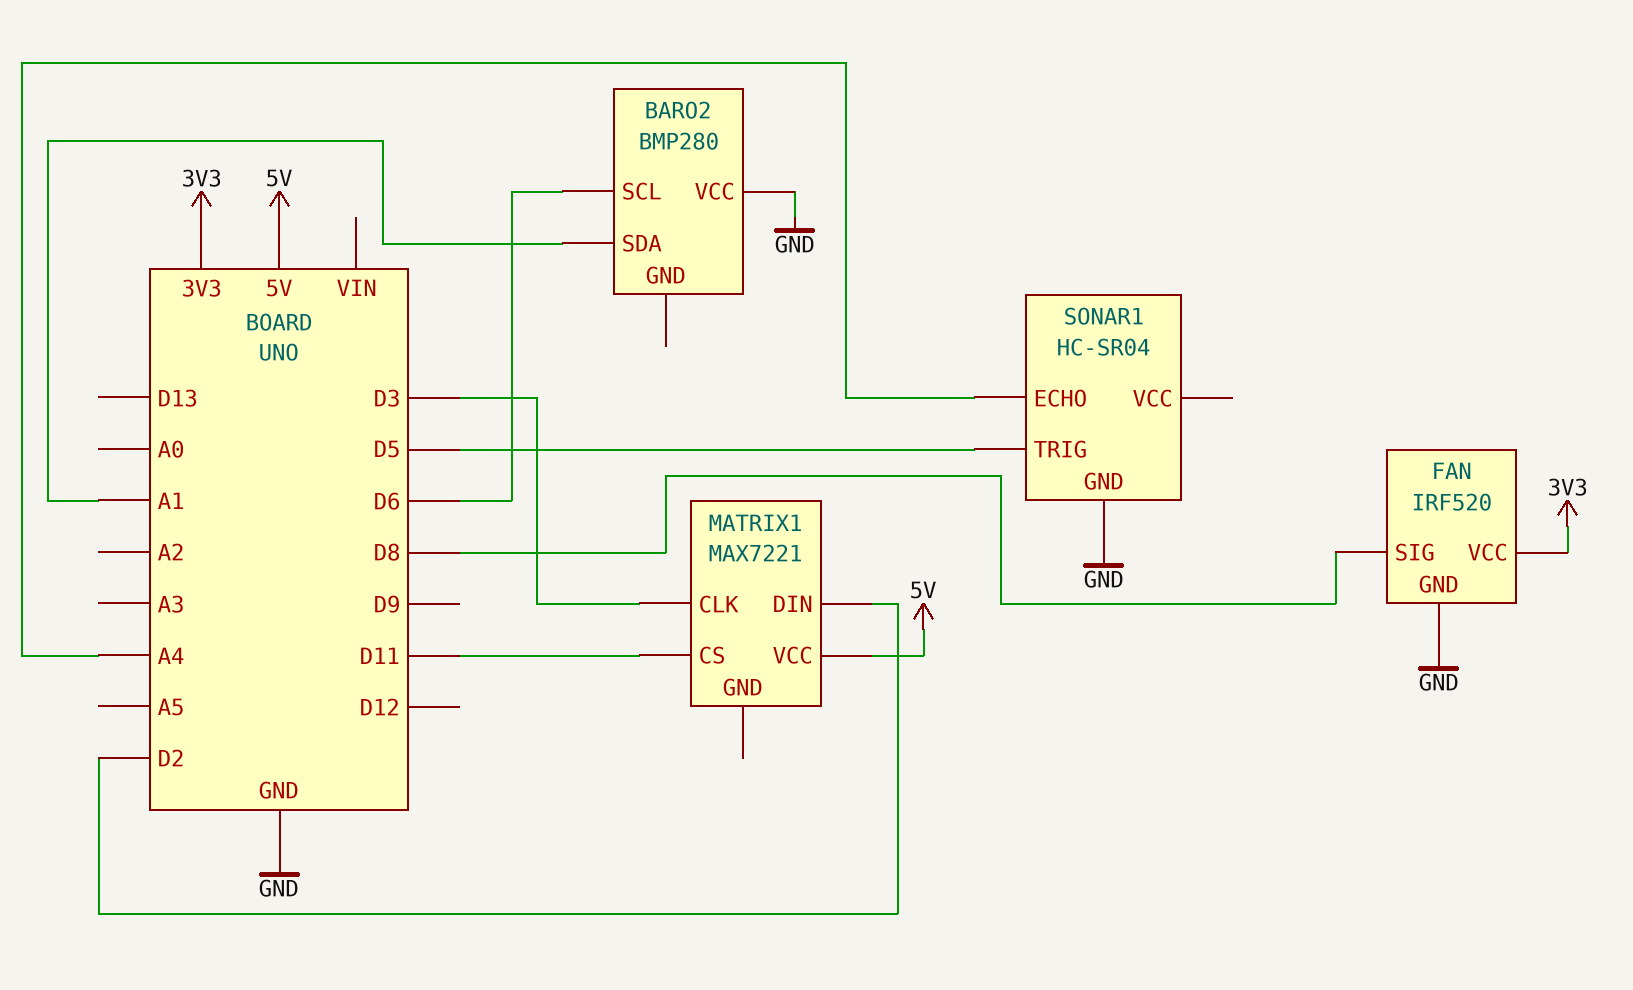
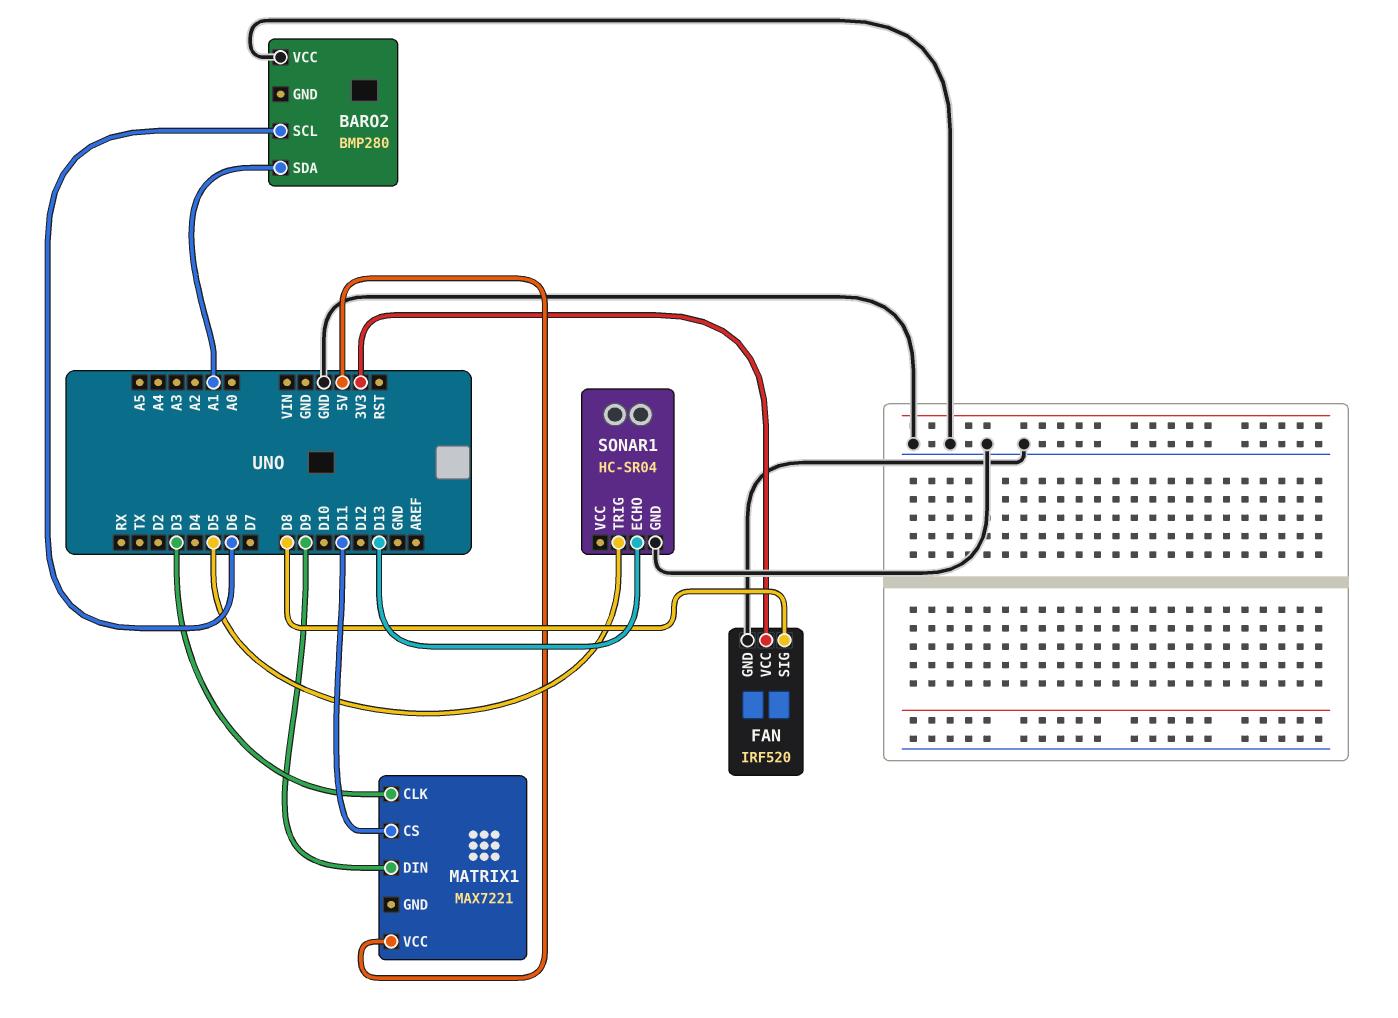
MATRIX1 pin DIN: D2 -> D9
SONAR1 pin ECHO: A4 -> D13

